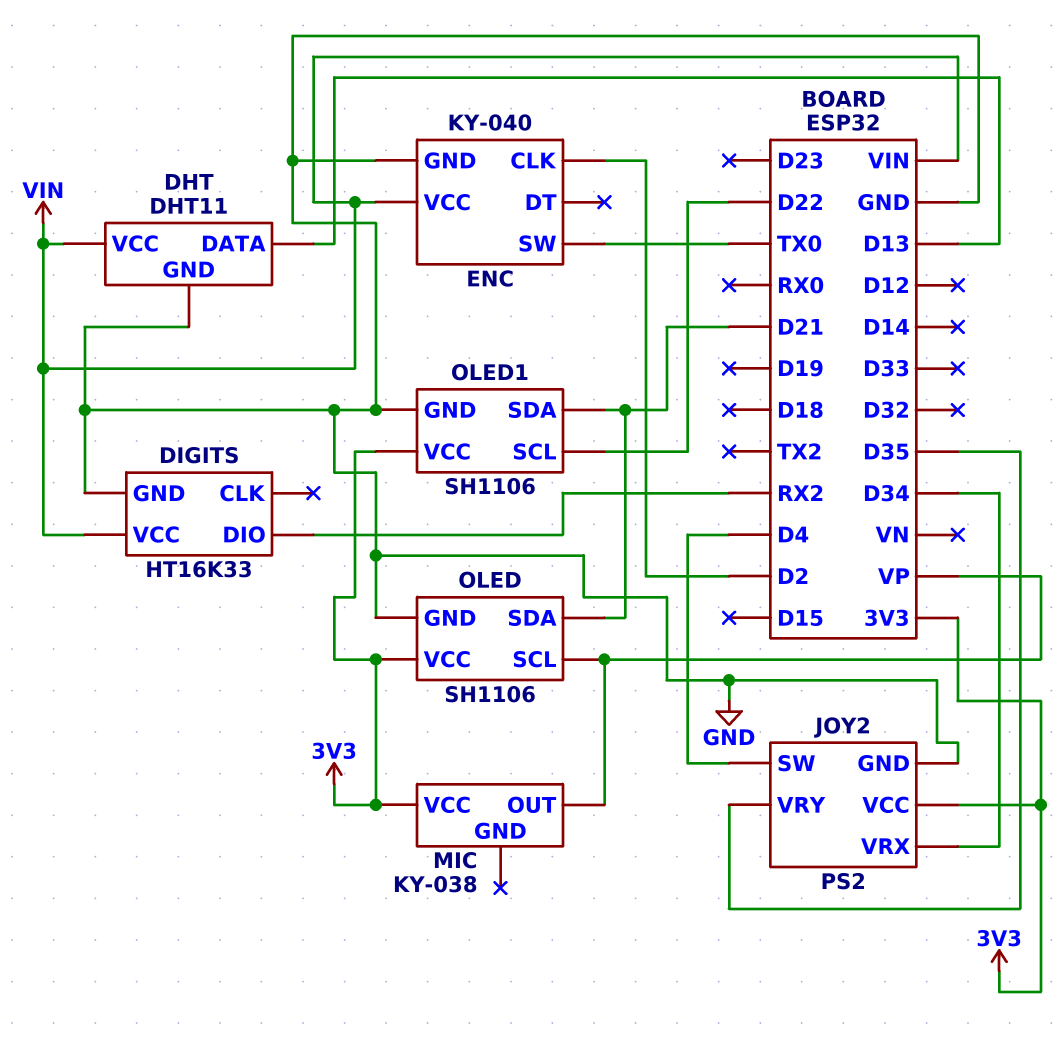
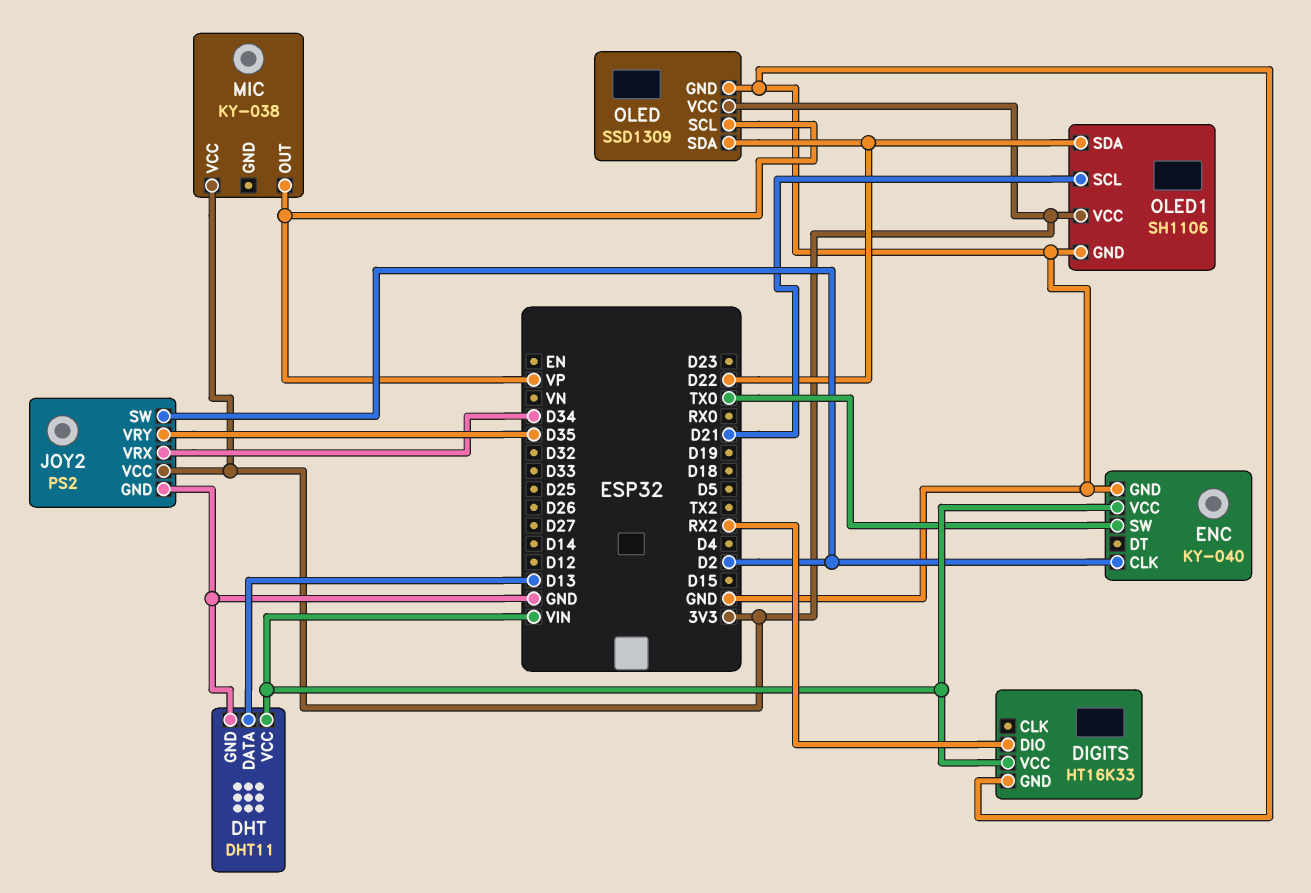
JOY2 pin SW: D4 -> D2
OLED: SH1106 -> SSD1309
OLED pin SDA: D21 -> D22
OLED1 pin SCL: D22 -> D21
OLED1 pin SDA: D21 -> D22

